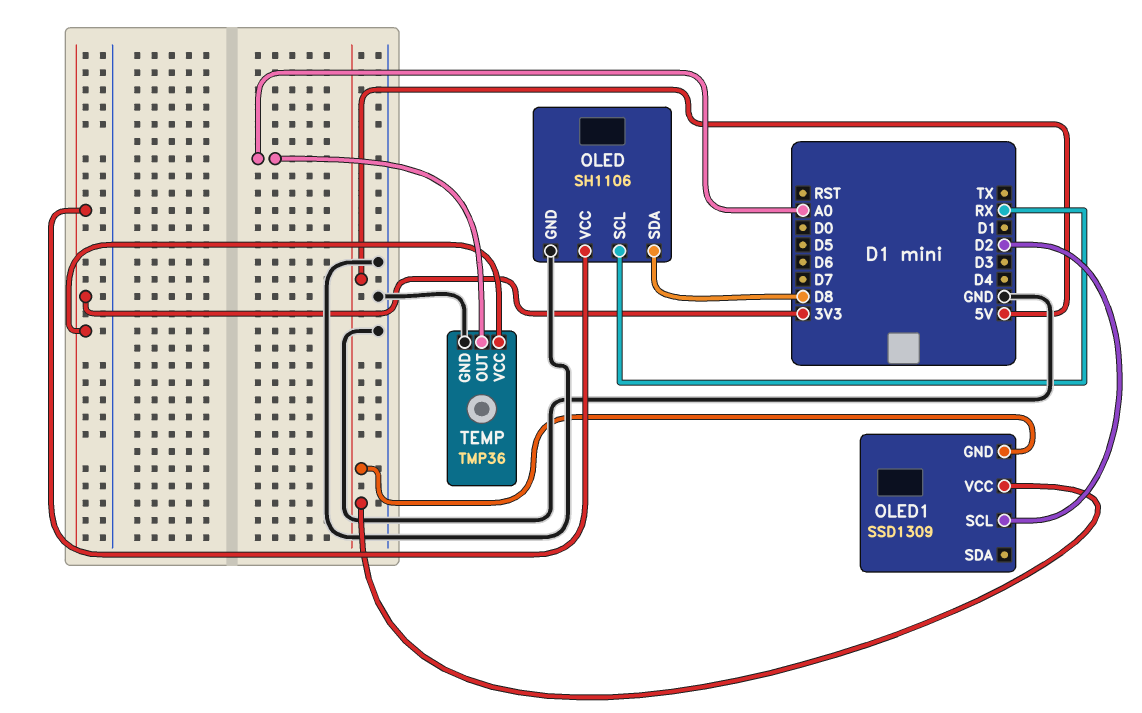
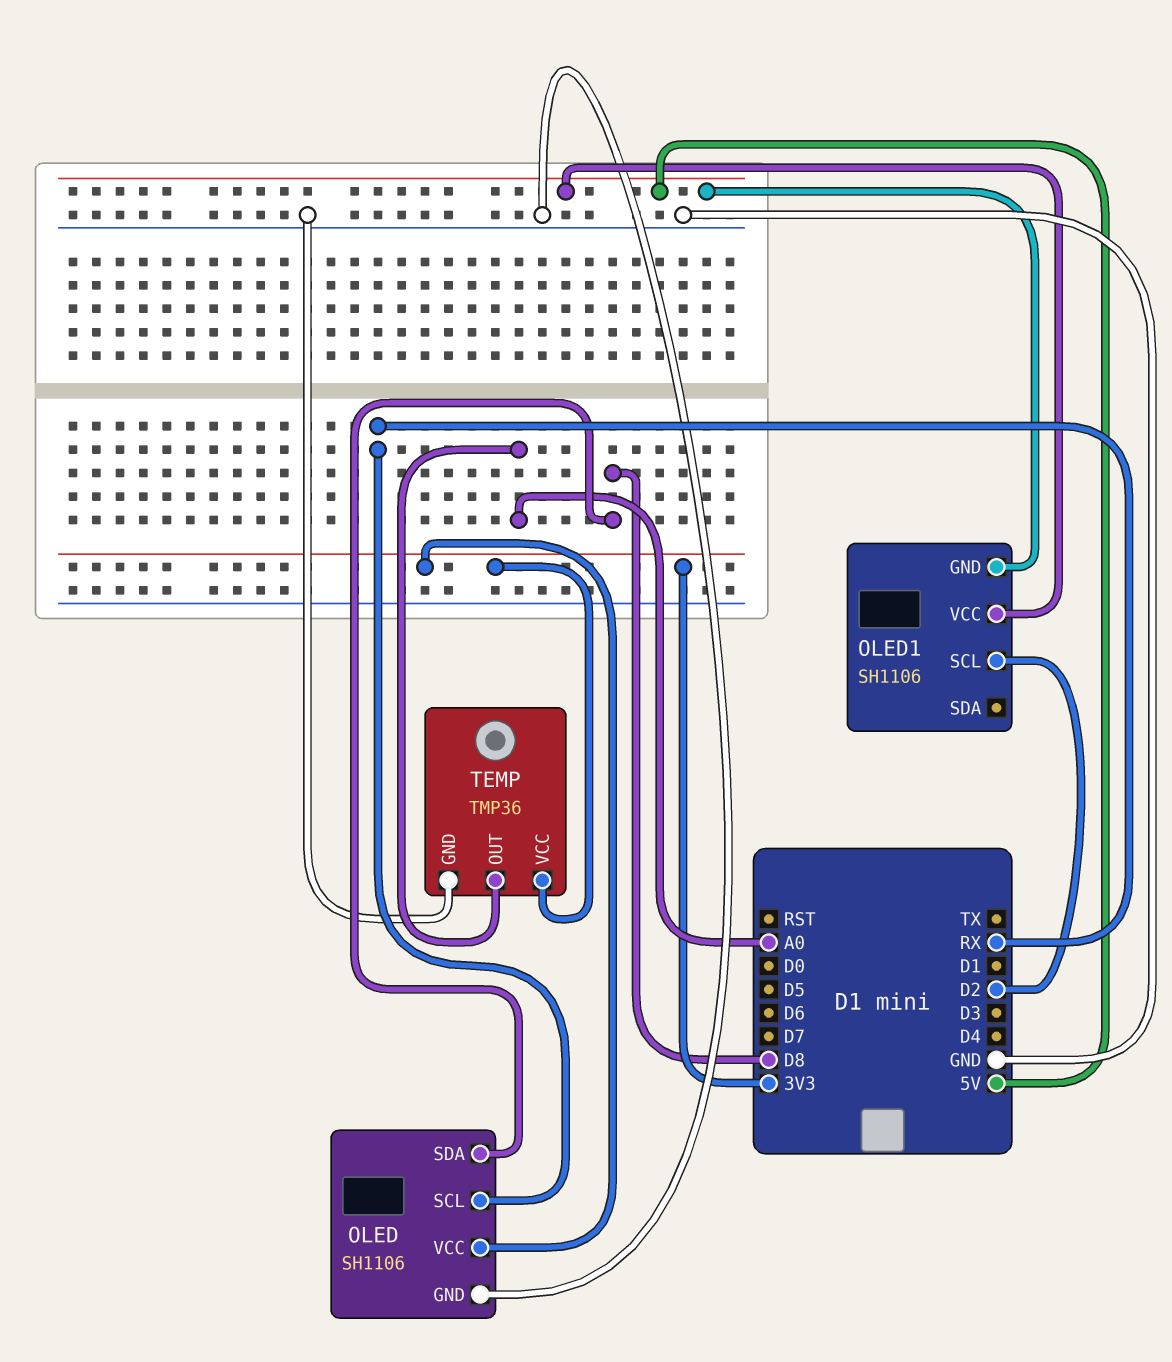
OLED1: SSD1309 -> SH1106

